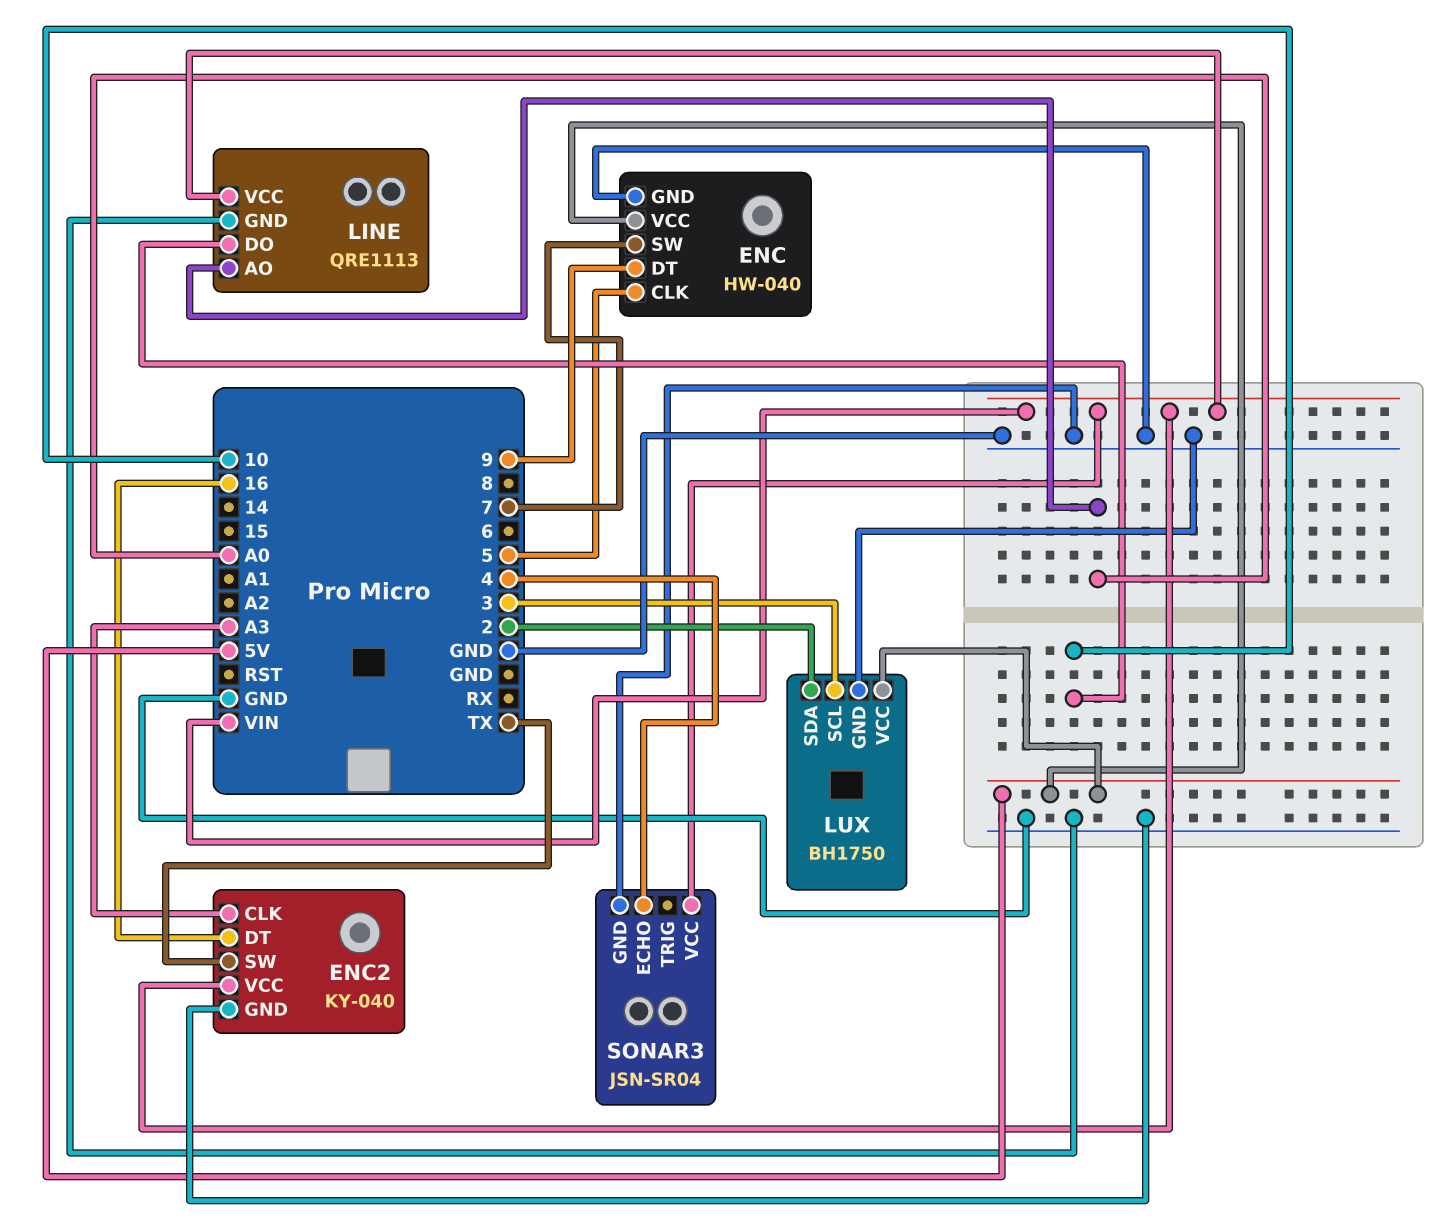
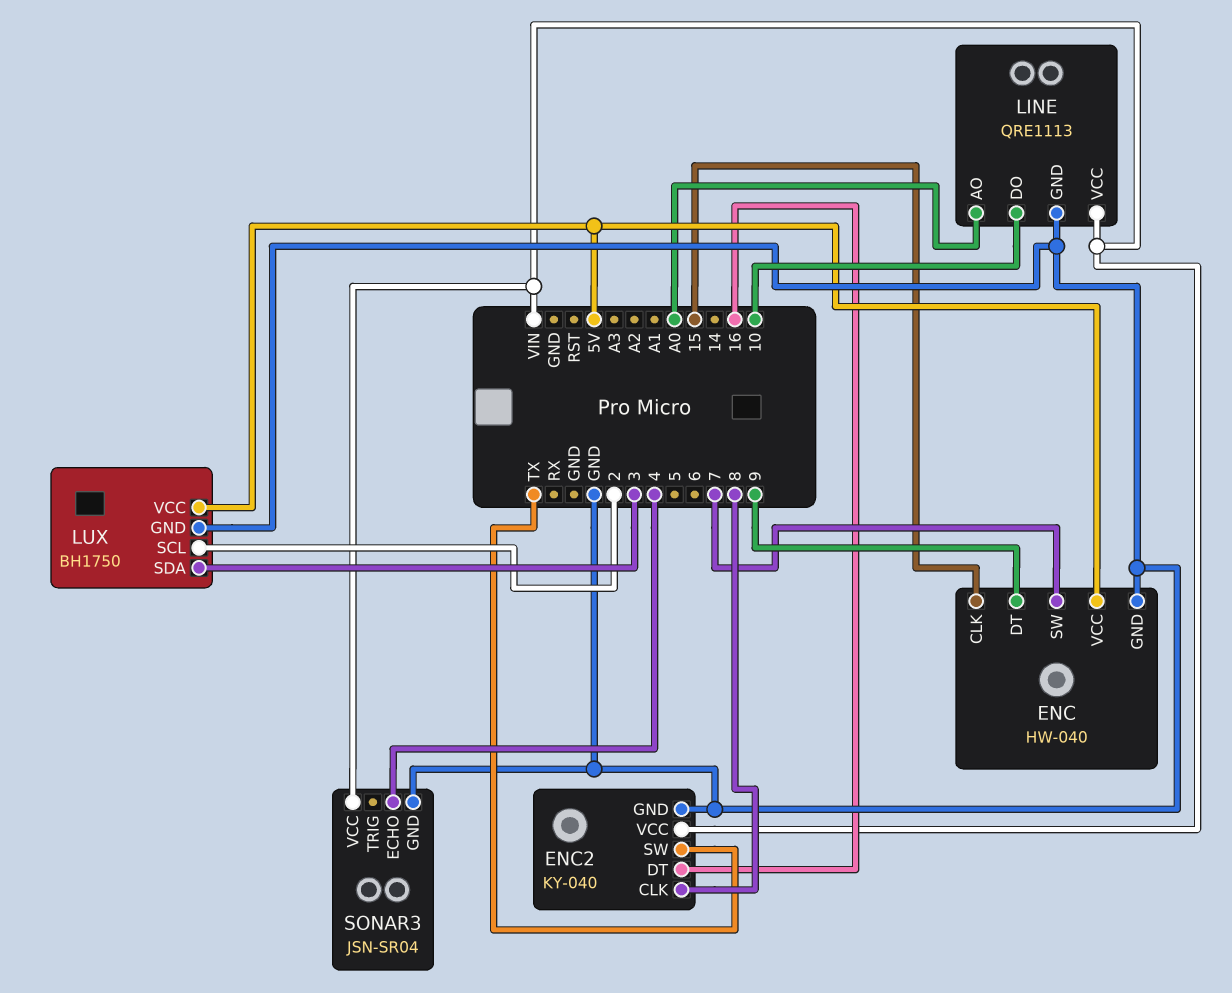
ENC pin CLK: 5 -> 15
ENC2 pin CLK: A3 -> 8
LUX pin SCL: 3 -> 2
LUX pin SDA: 2 -> 3

